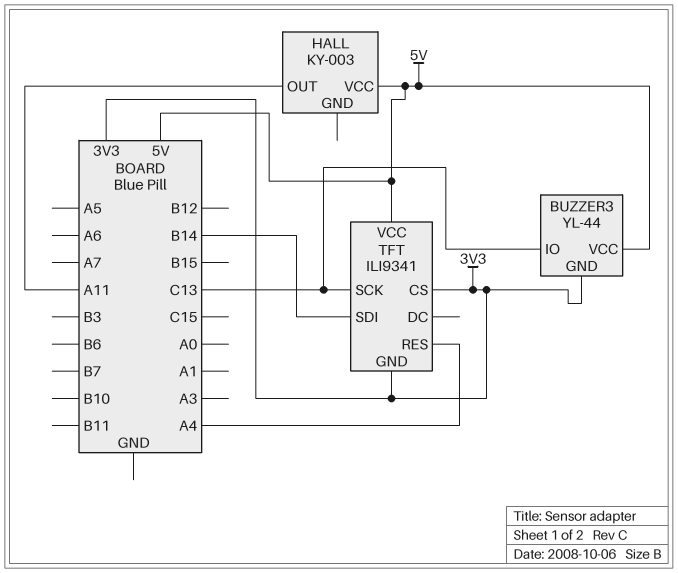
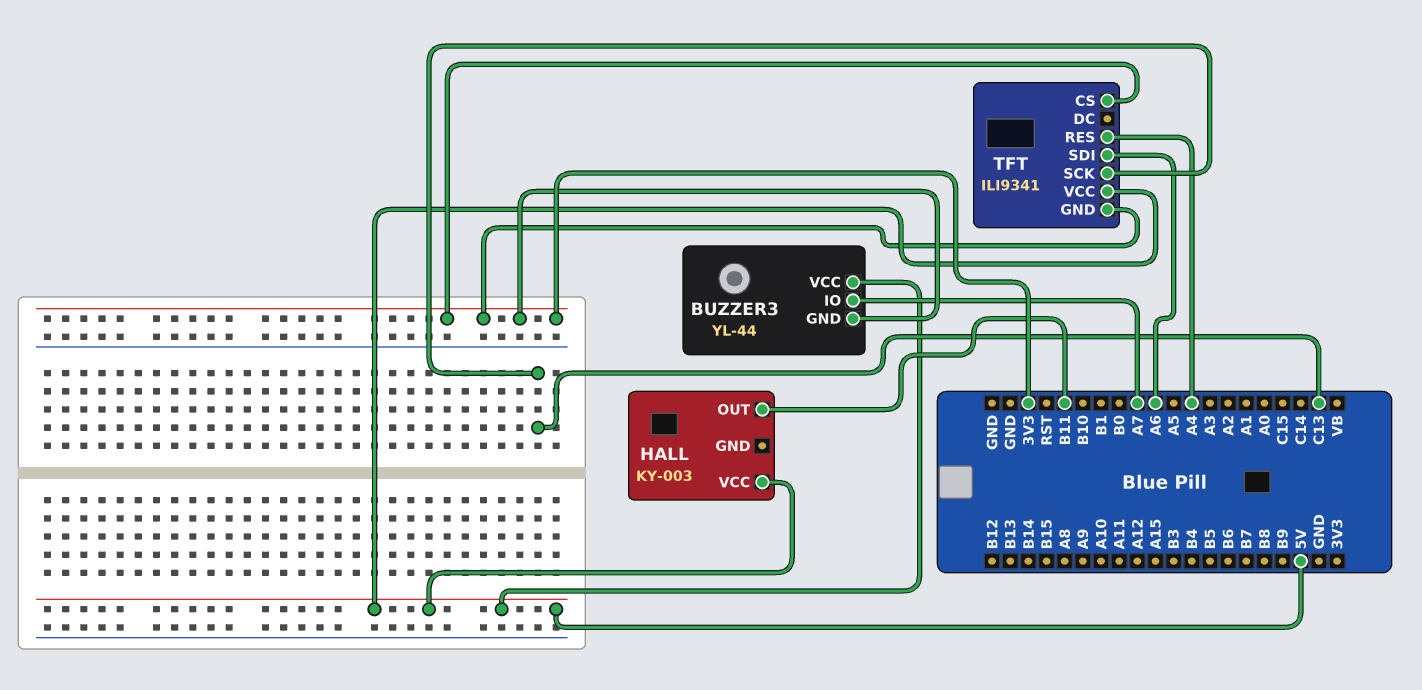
BUZZER3 pin IO: C13 -> A7
HALL pin OUT: A11 -> B11
TFT pin SDI: B14 -> A6

